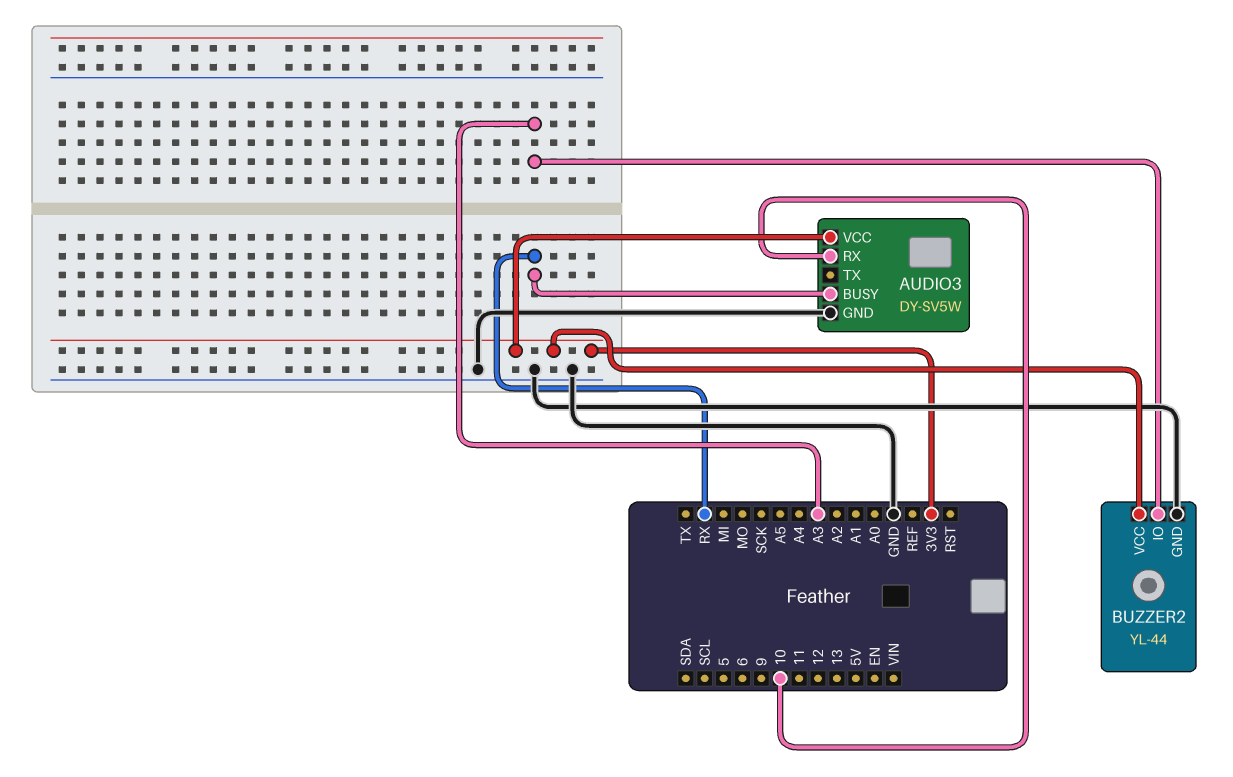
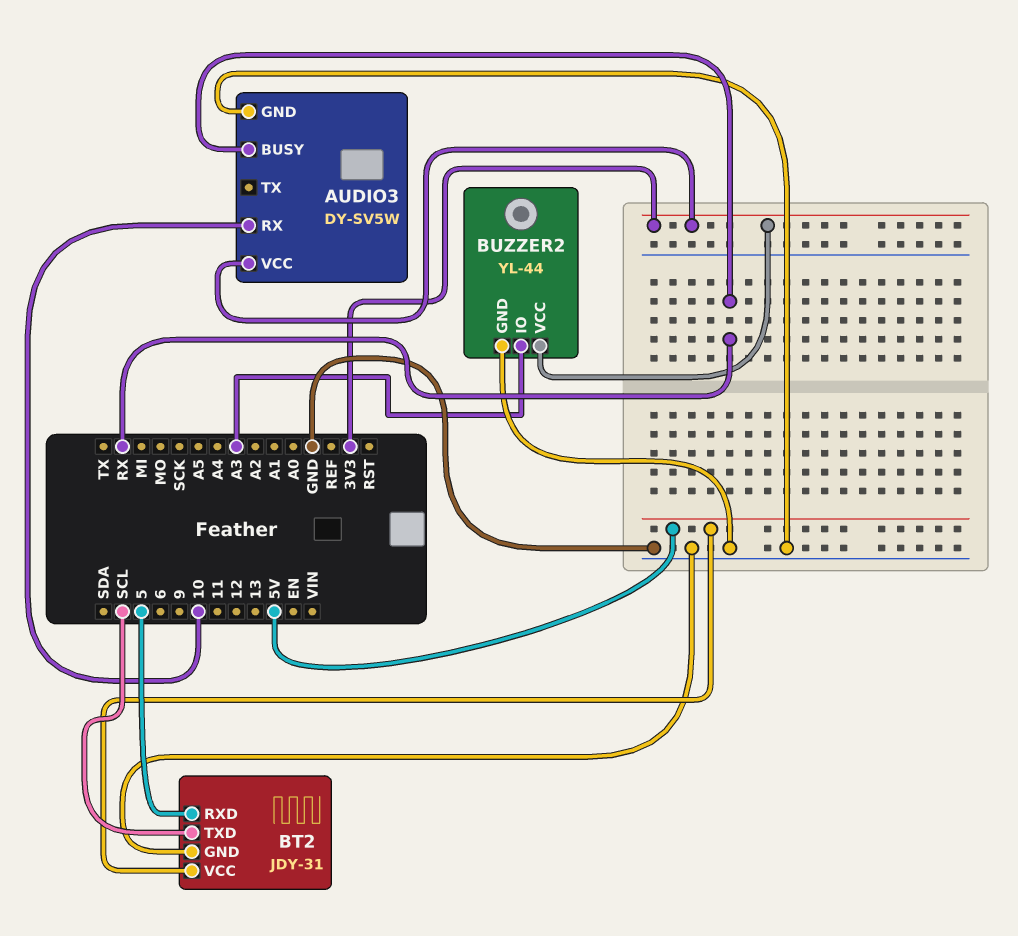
BT2: none -> JDY-31
BT2 pin GND: none -> GND
BT2 pin RXD: none -> 5
BT2 pin TXD: none -> SCL
BT2 pin VCC: none -> 5V

